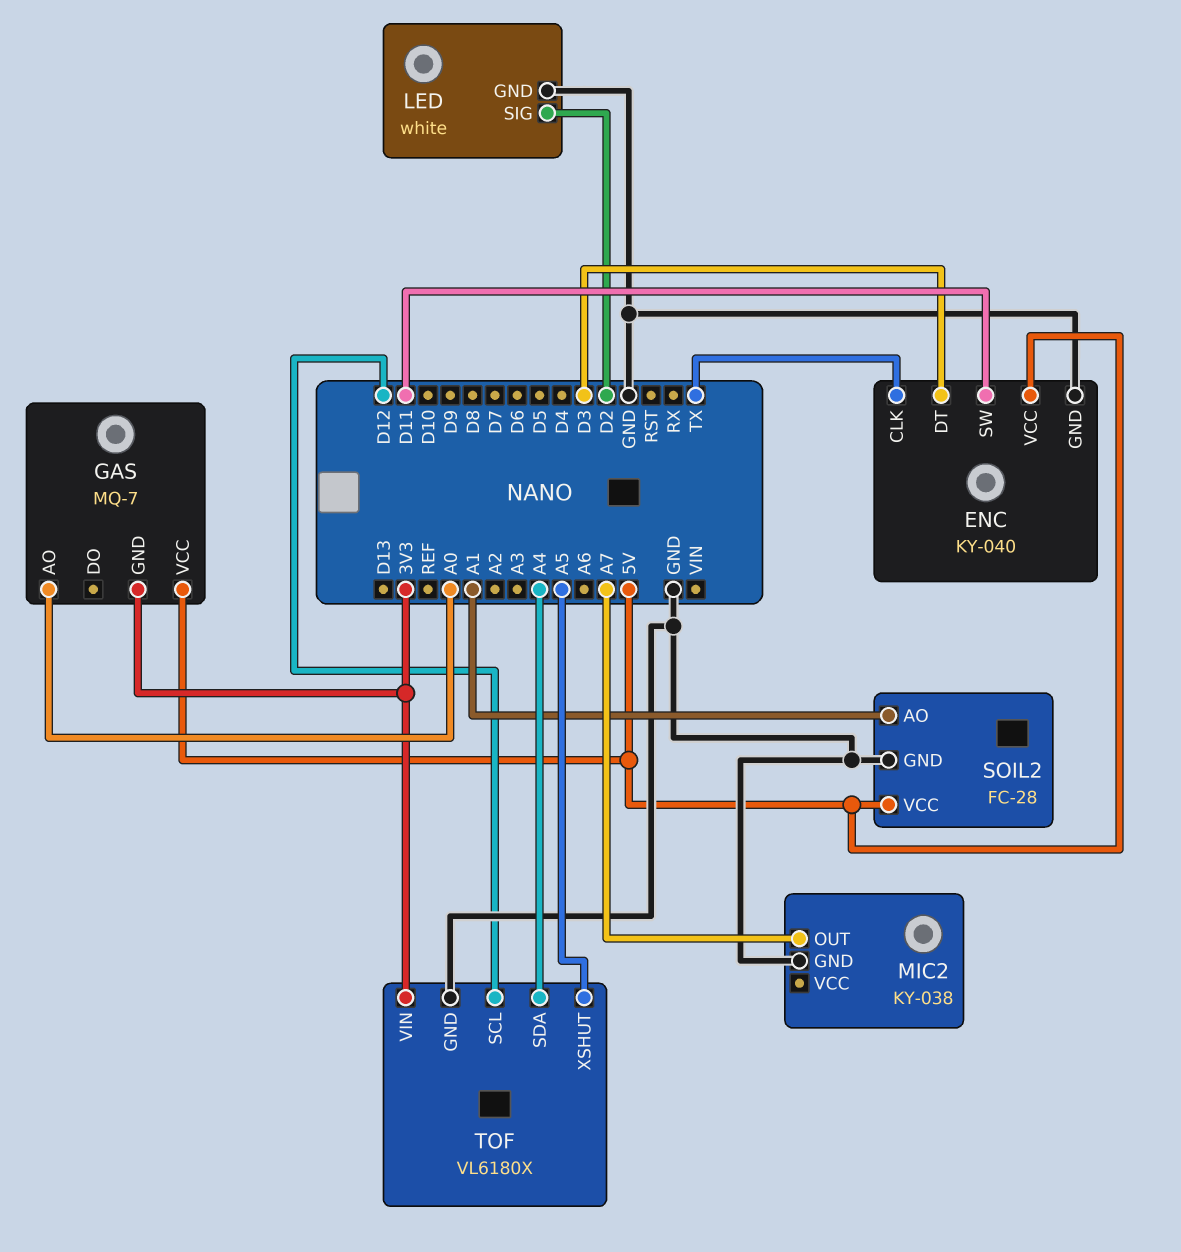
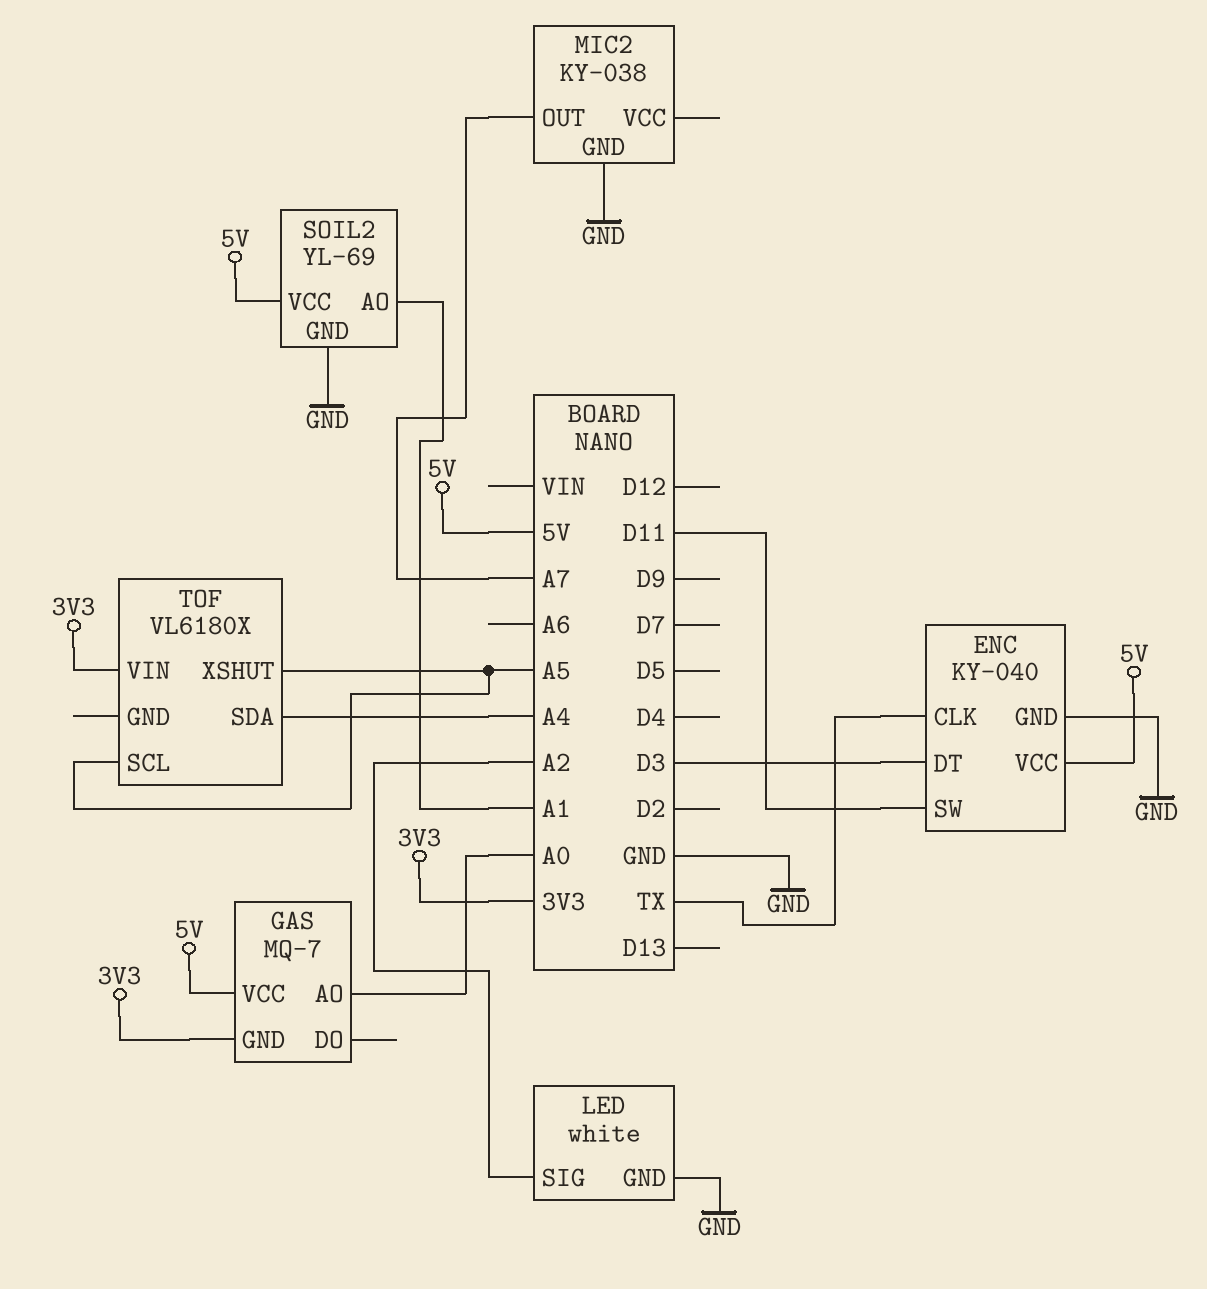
LED pin SIG: D2 -> A2
SOIL2: FC-28 -> YL-69
TOF pin GND: GND -> none
TOF pin SCL: D12 -> A5

